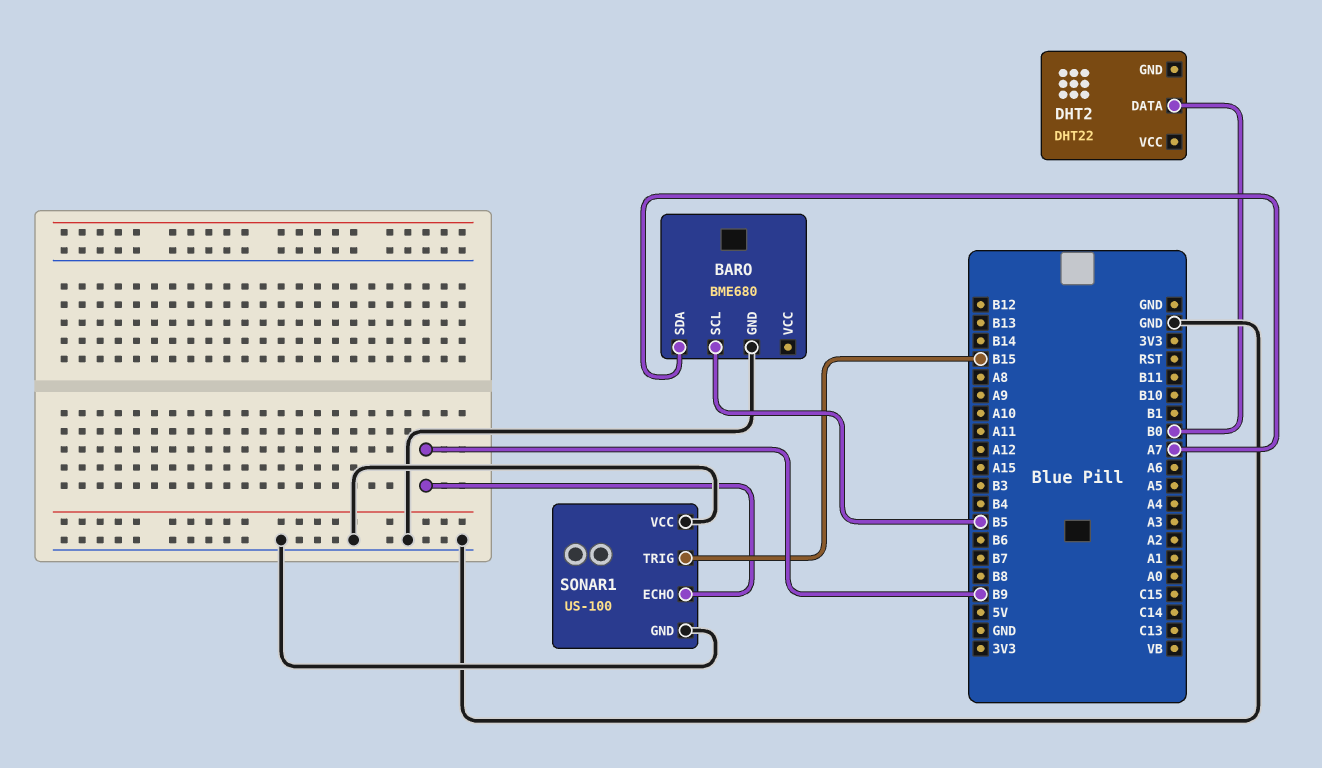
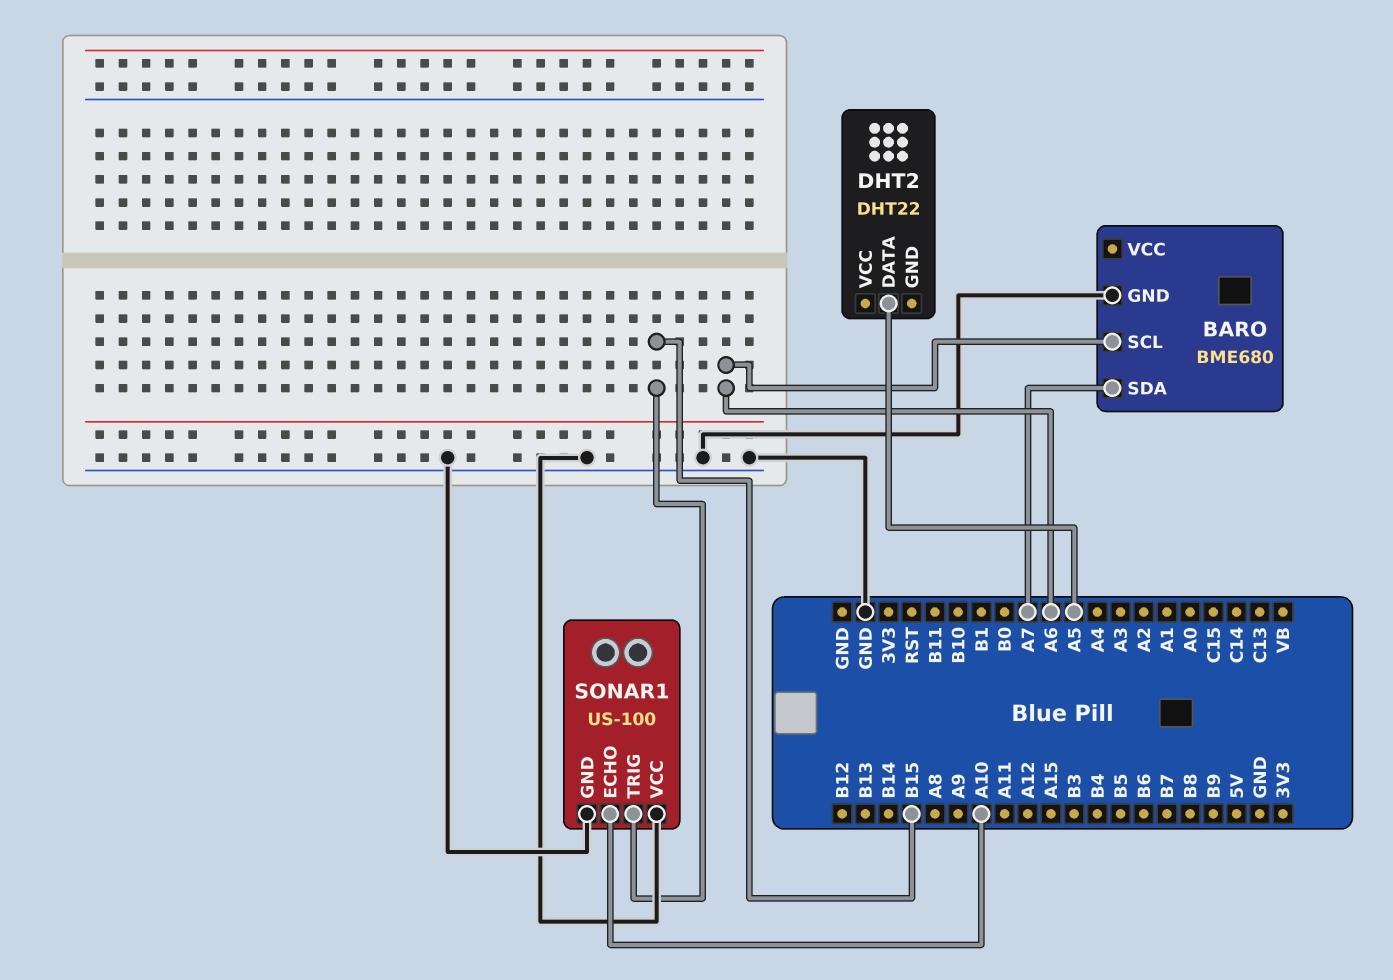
BARO pin SCL: B5 -> A6
DHT2 pin DATA: B0 -> A5
SONAR1 pin ECHO: B9 -> A10

